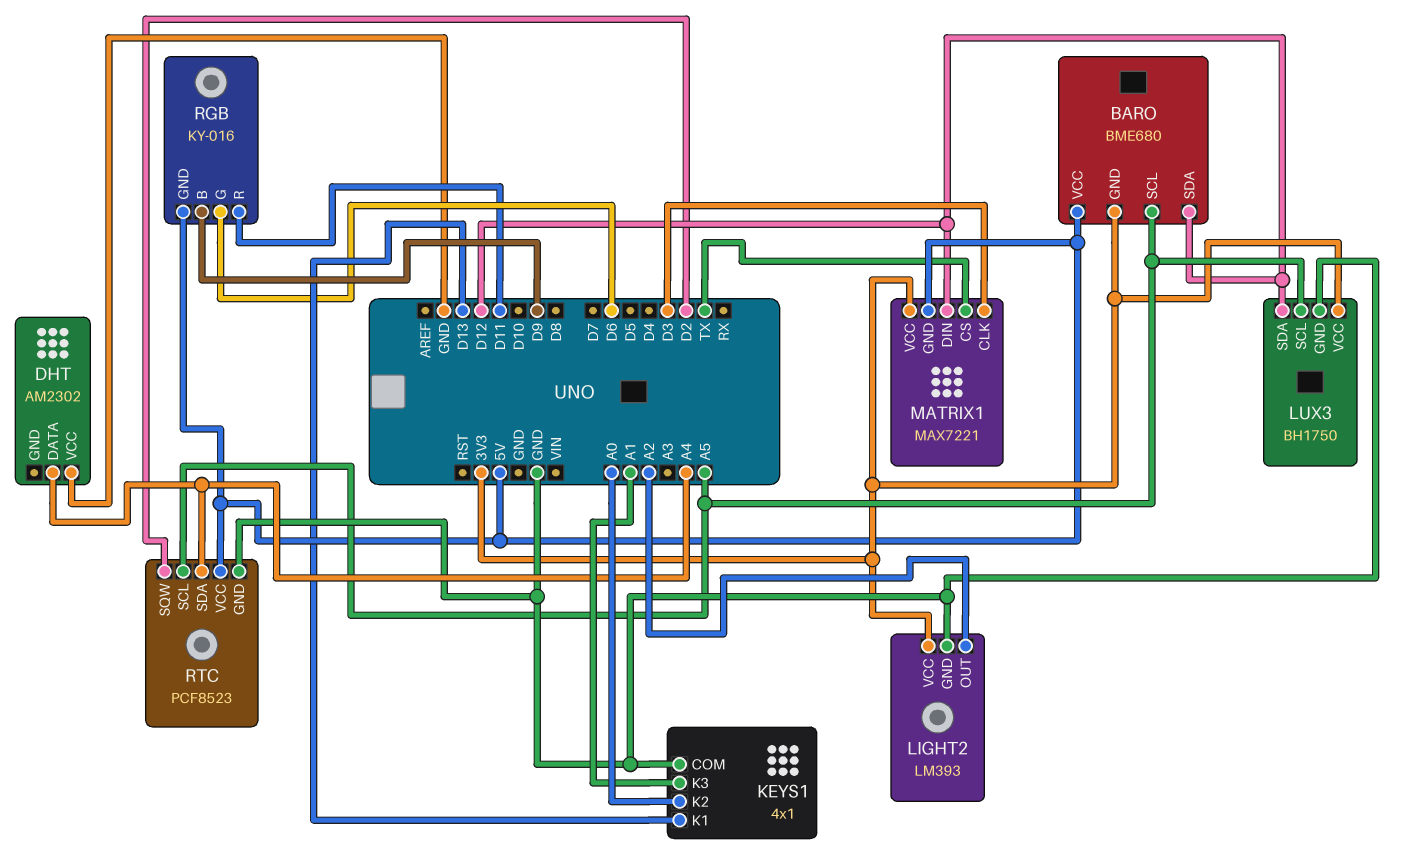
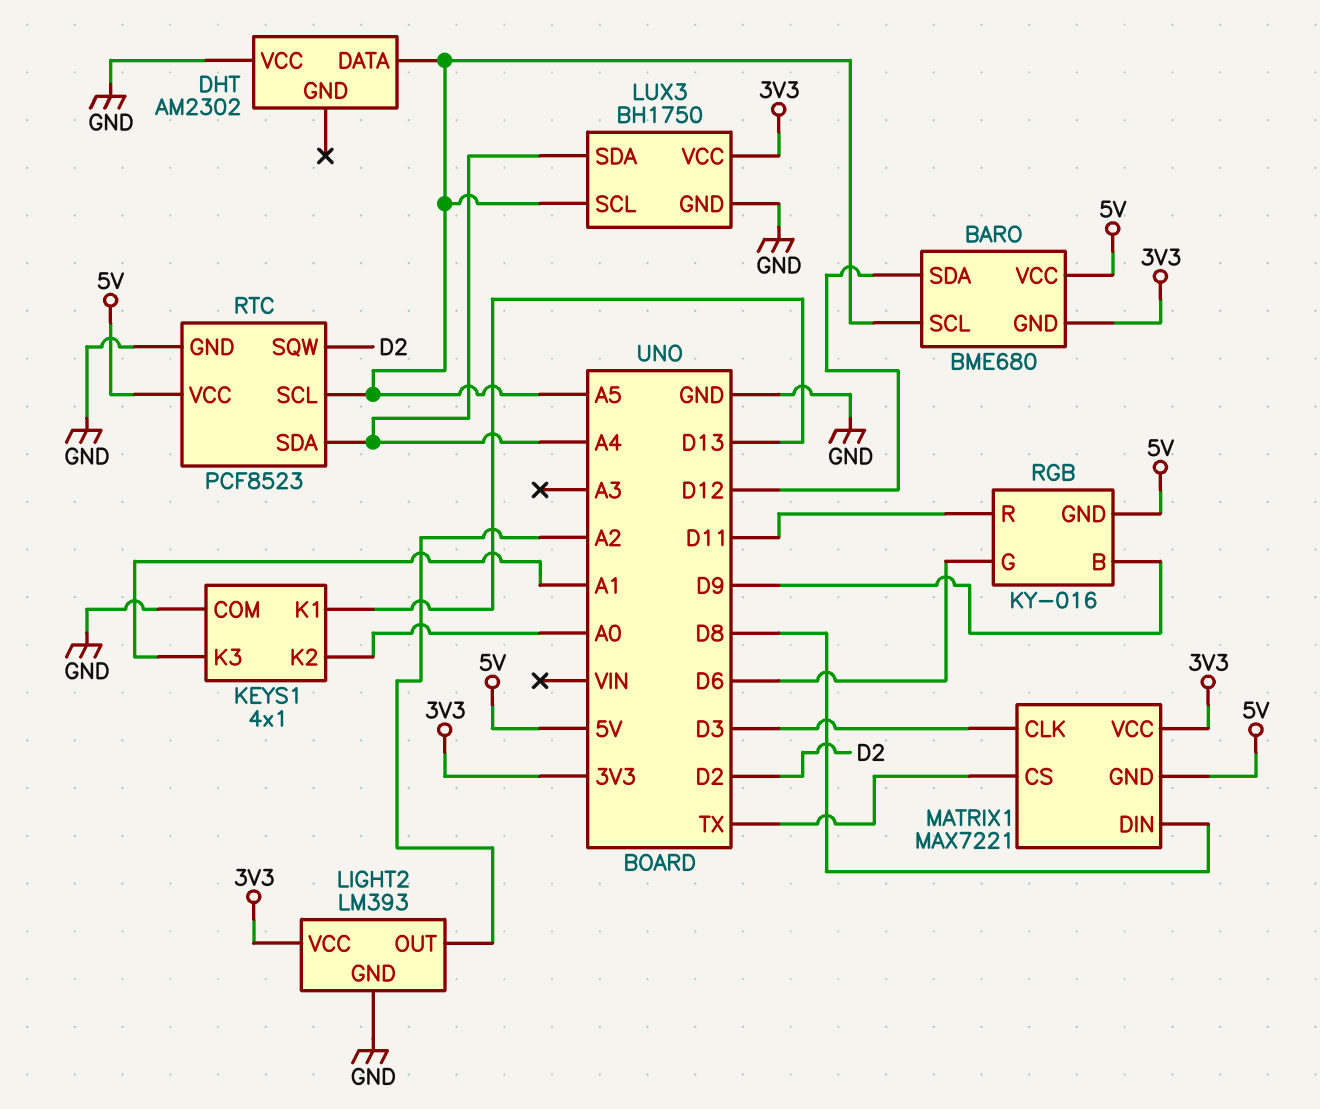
DHT pin DATA: A4 -> A5
LUX3 pin SDA: D12 -> A4
MATRIX1 pin DIN: D12 -> D8

